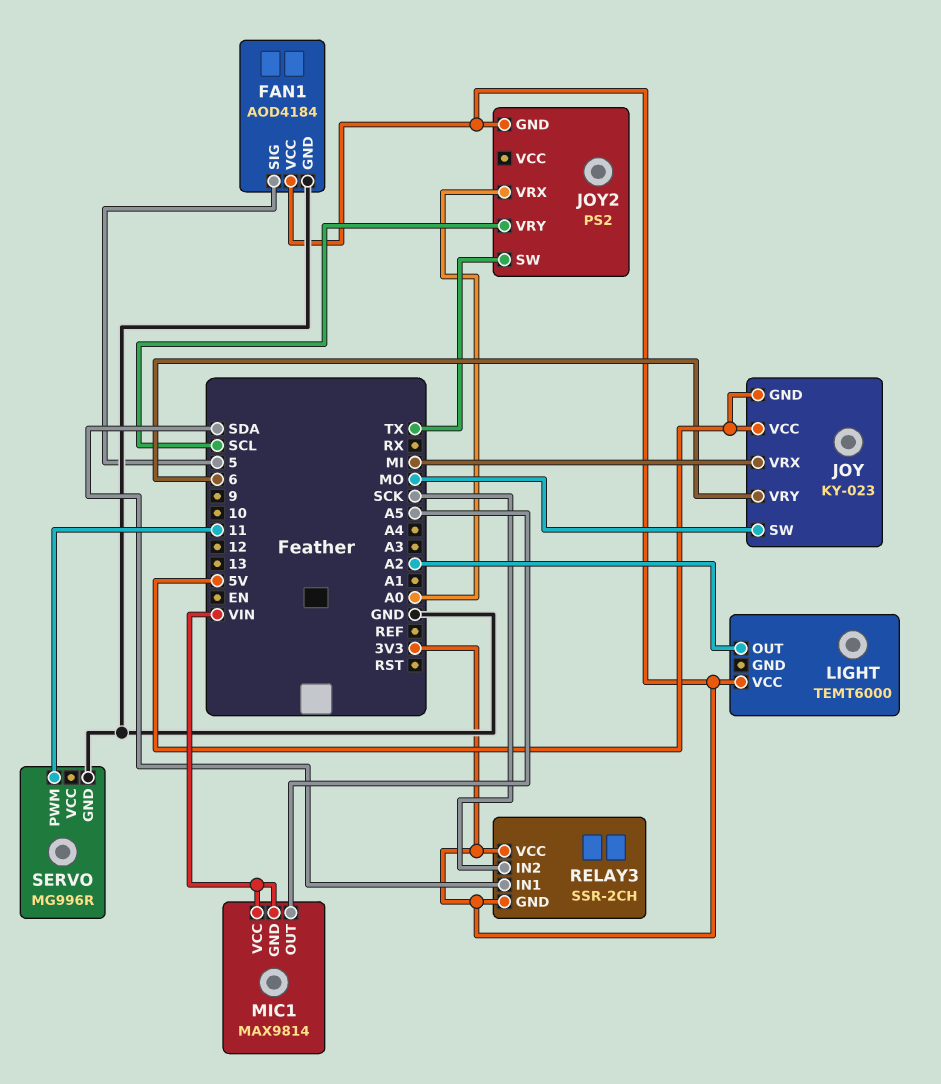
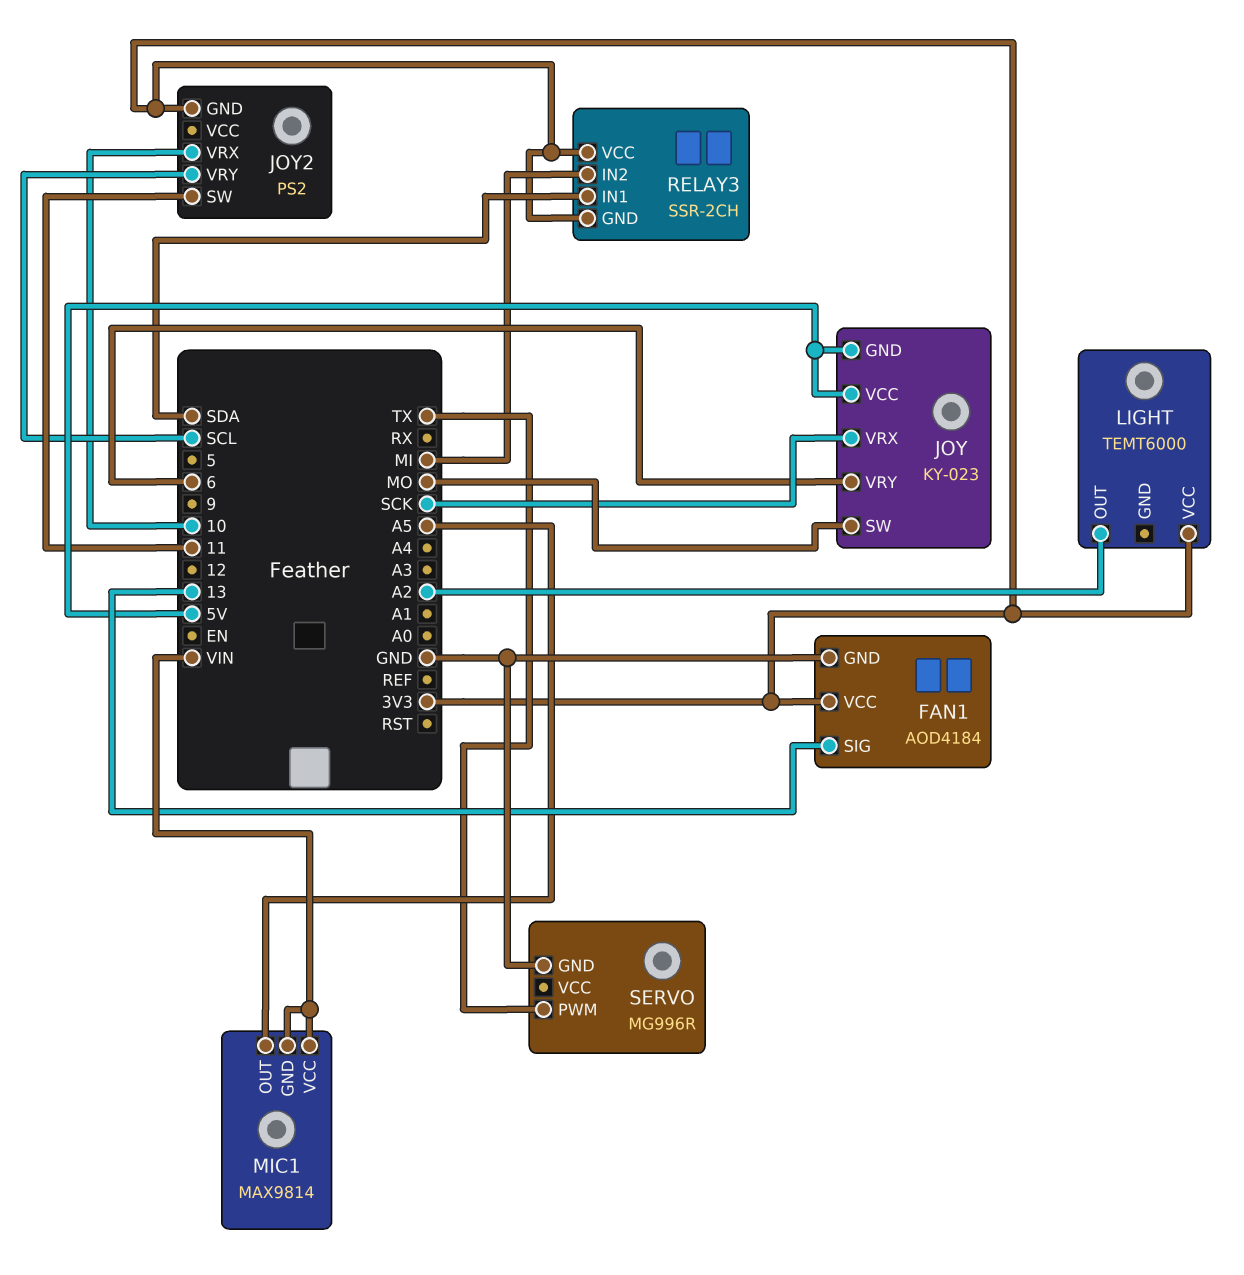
FAN1 pin SIG: 5 -> 13
JOY pin VRX: MI -> SCK
JOY2 pin SW: TX -> 11
JOY2 pin VRX: A0 -> 10
RELAY3 pin IN2: SCK -> MI
SERVO pin PWM: 11 -> TX

